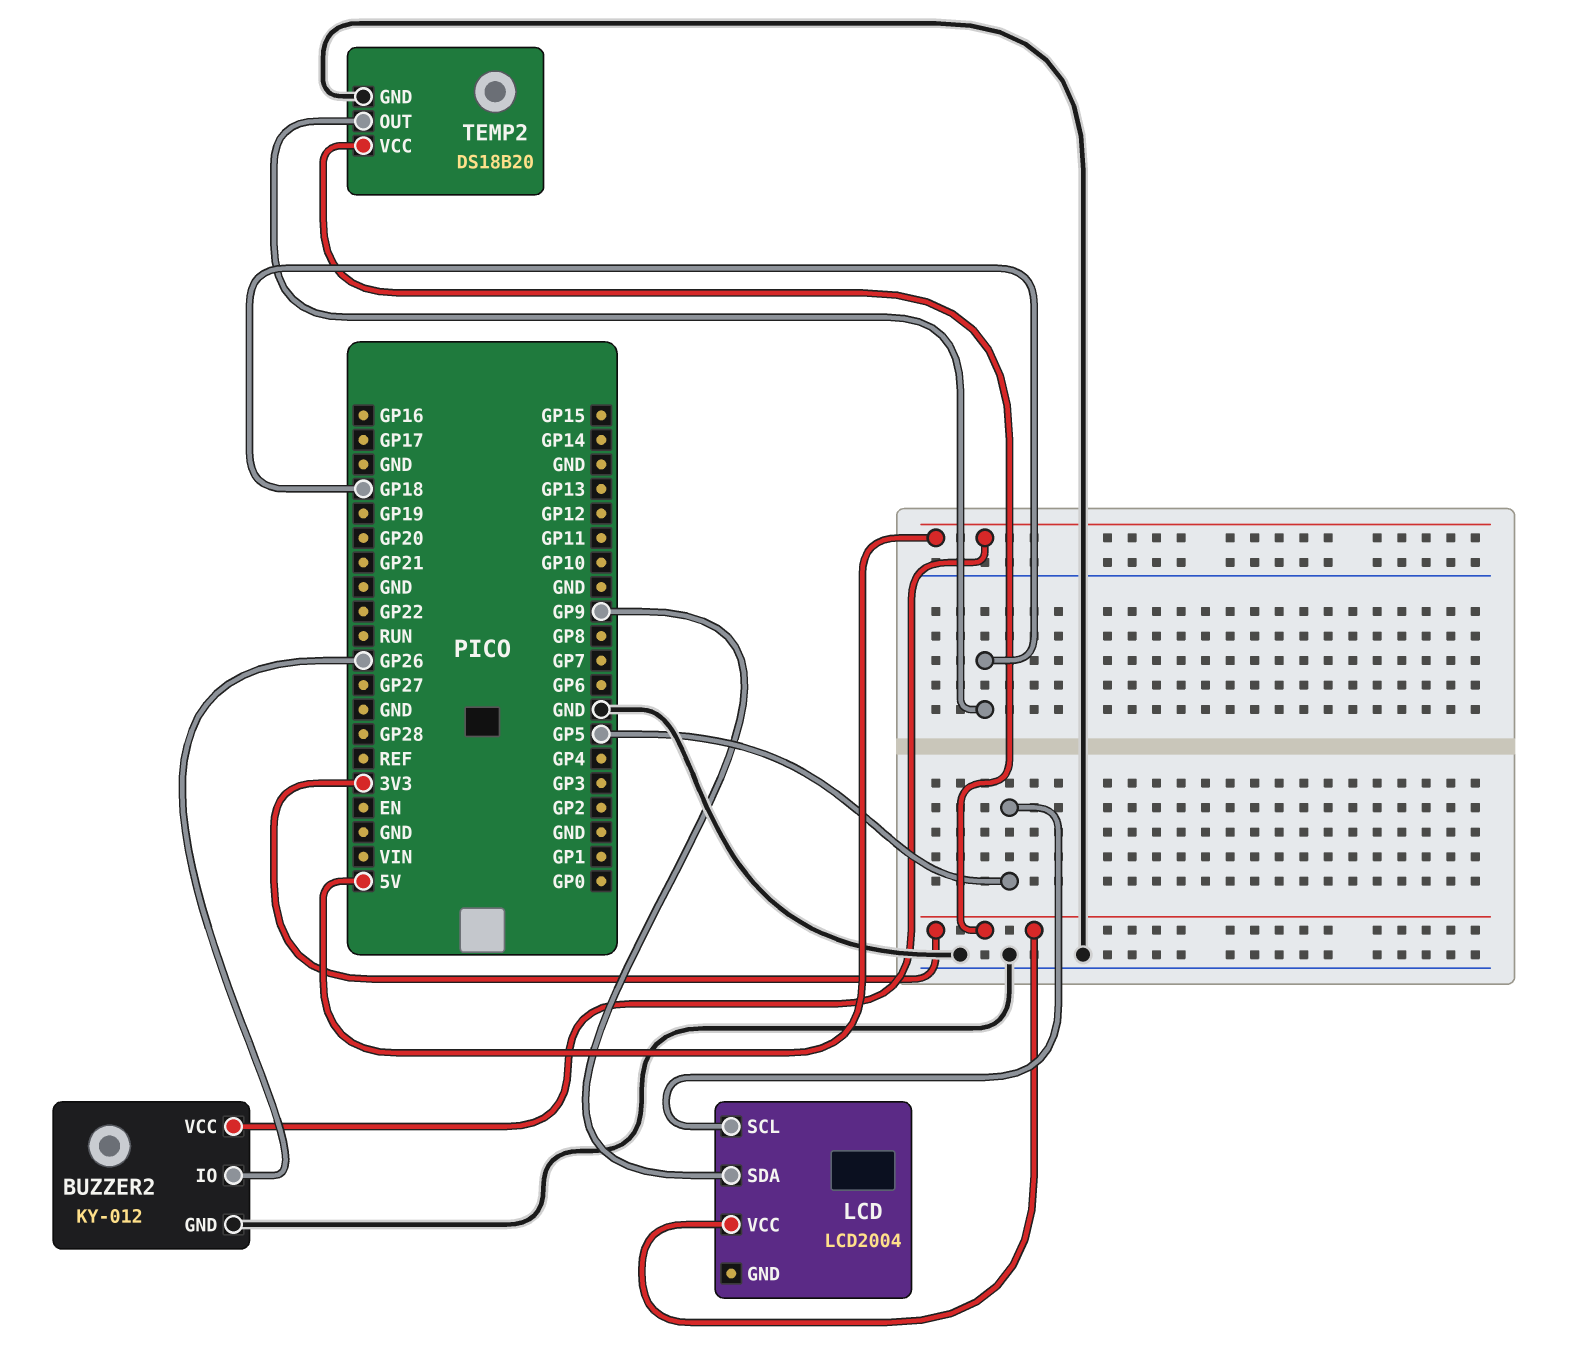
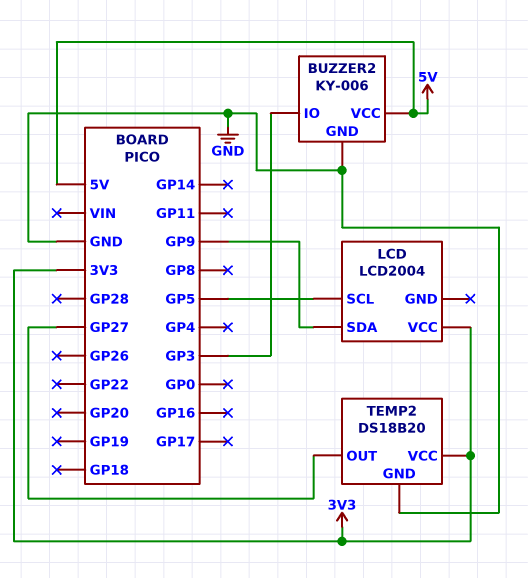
BUZZER2: KY-012 -> KY-006
BUZZER2 pin IO: GP26 -> GP3
TEMP2 pin OUT: GP18 -> GP27

